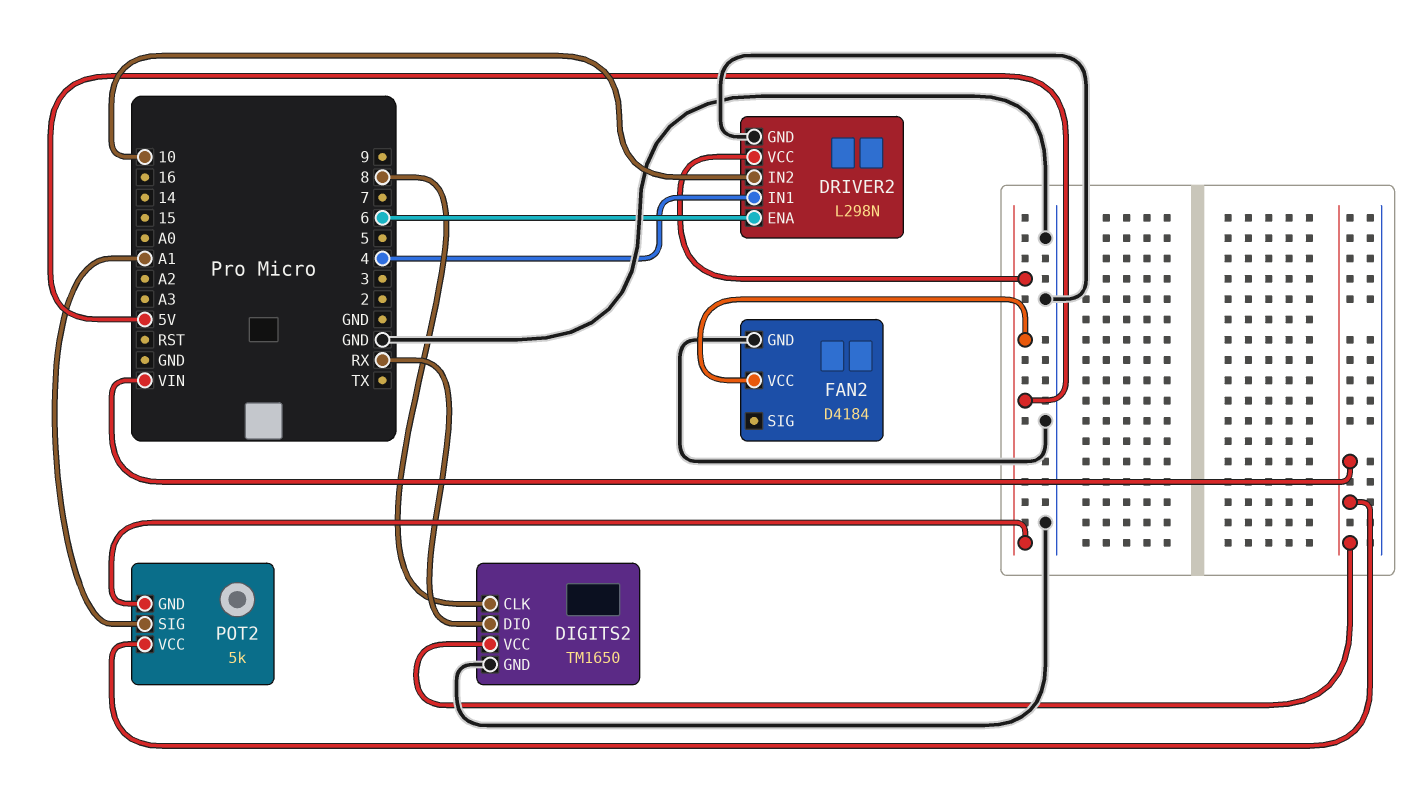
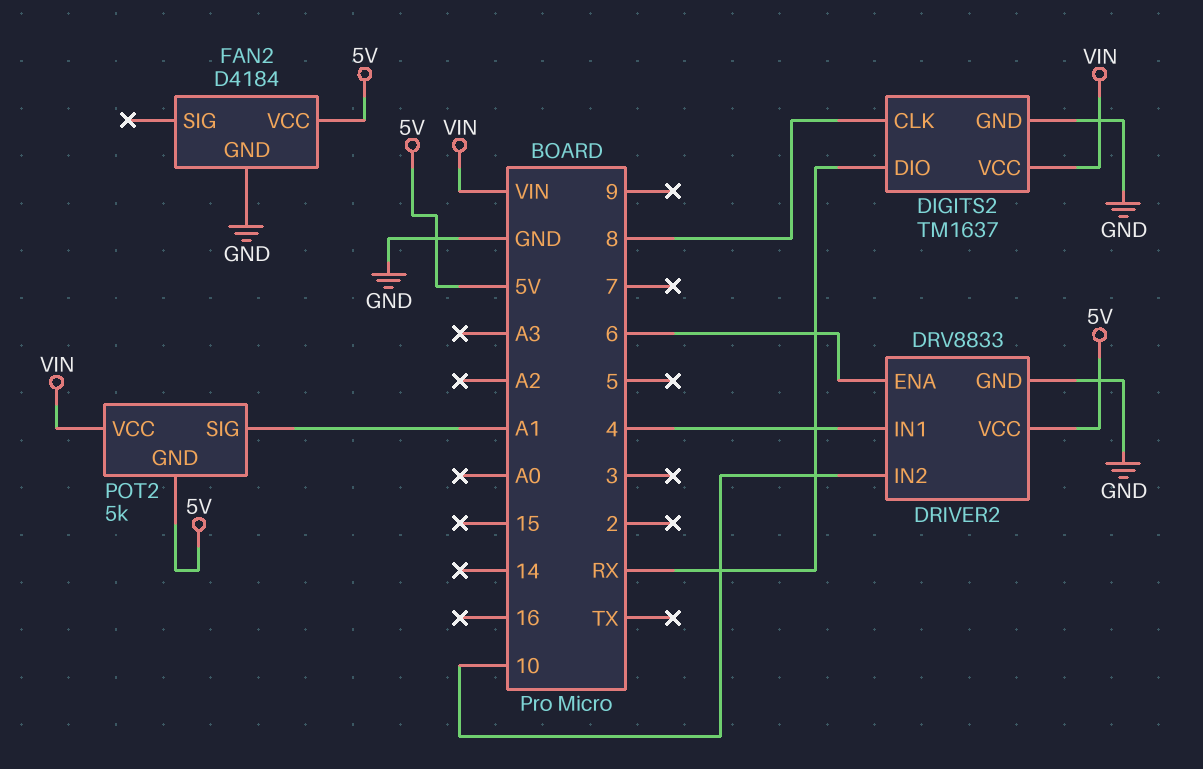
DIGITS2: TM1650 -> TM1637
DRIVER2: L298N -> DRV8833

